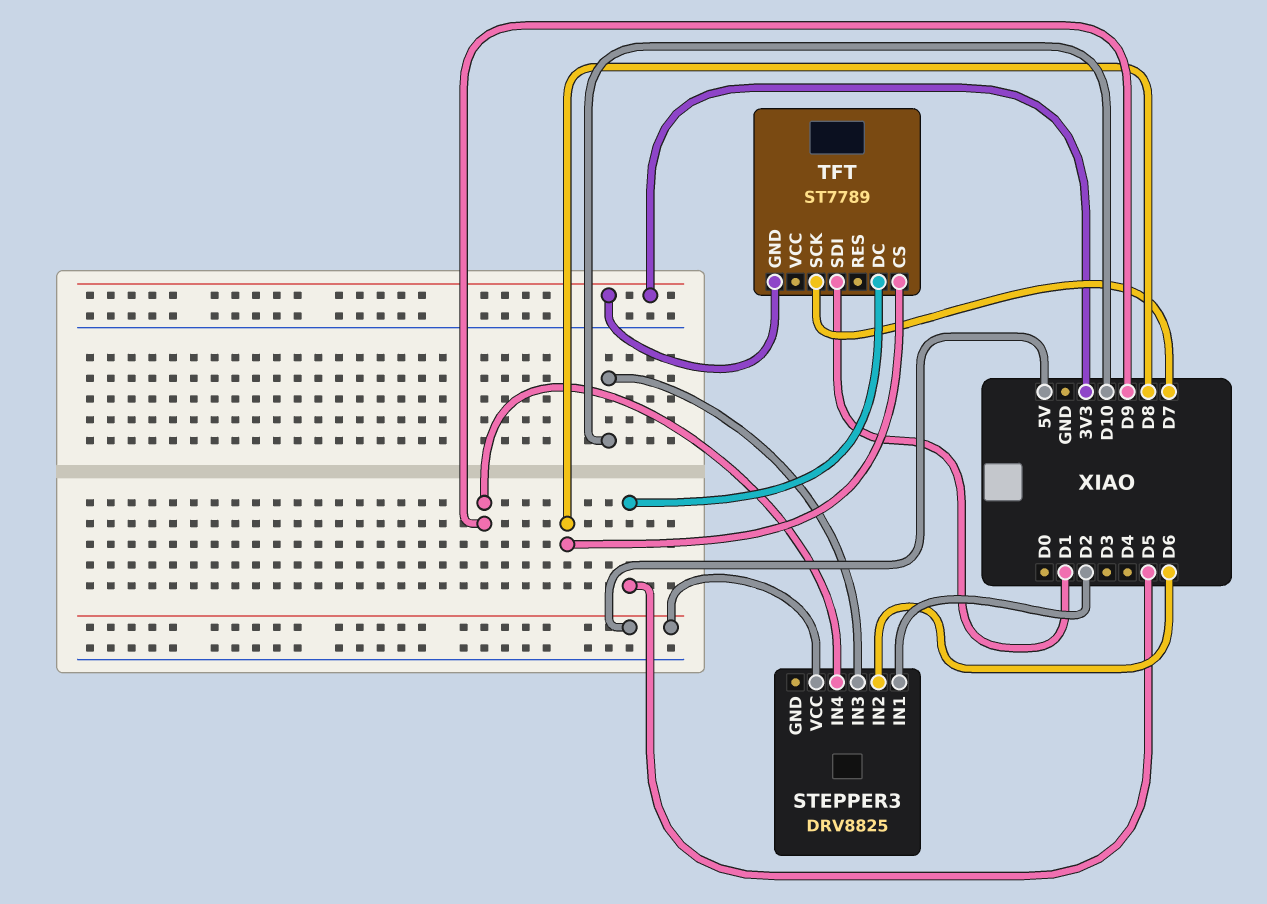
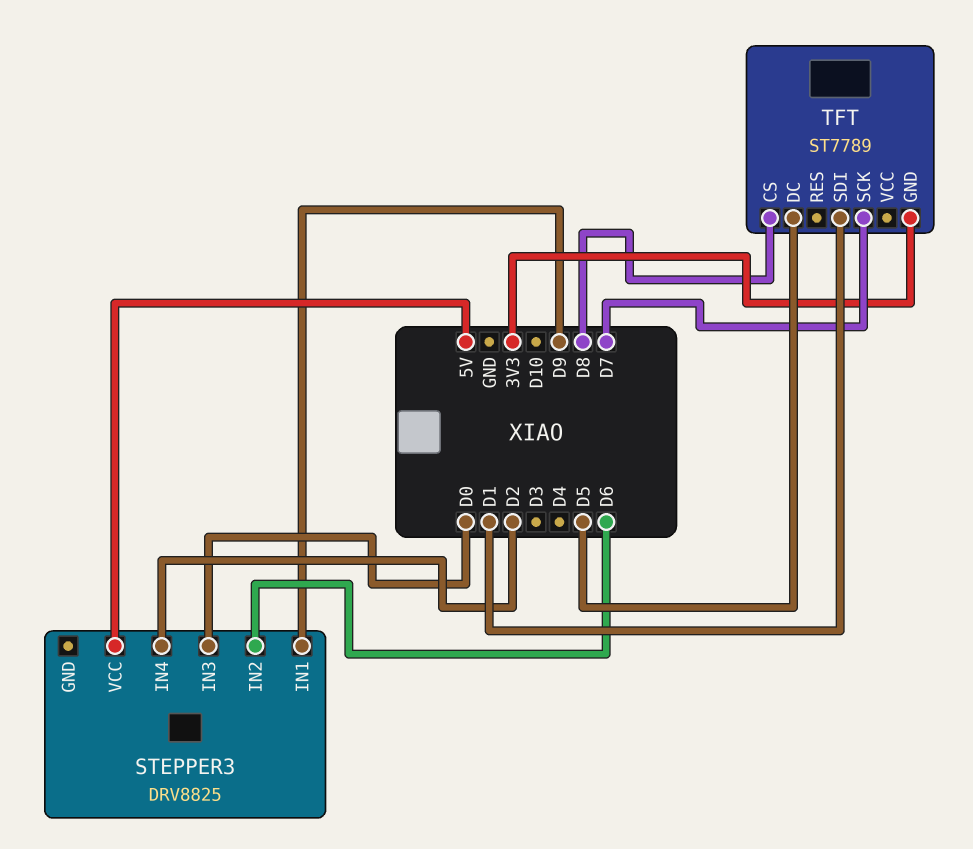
STEPPER3 pin IN1: D2 -> D9
STEPPER3 pin IN3: D10 -> D0
STEPPER3 pin IN4: D9 -> D2

